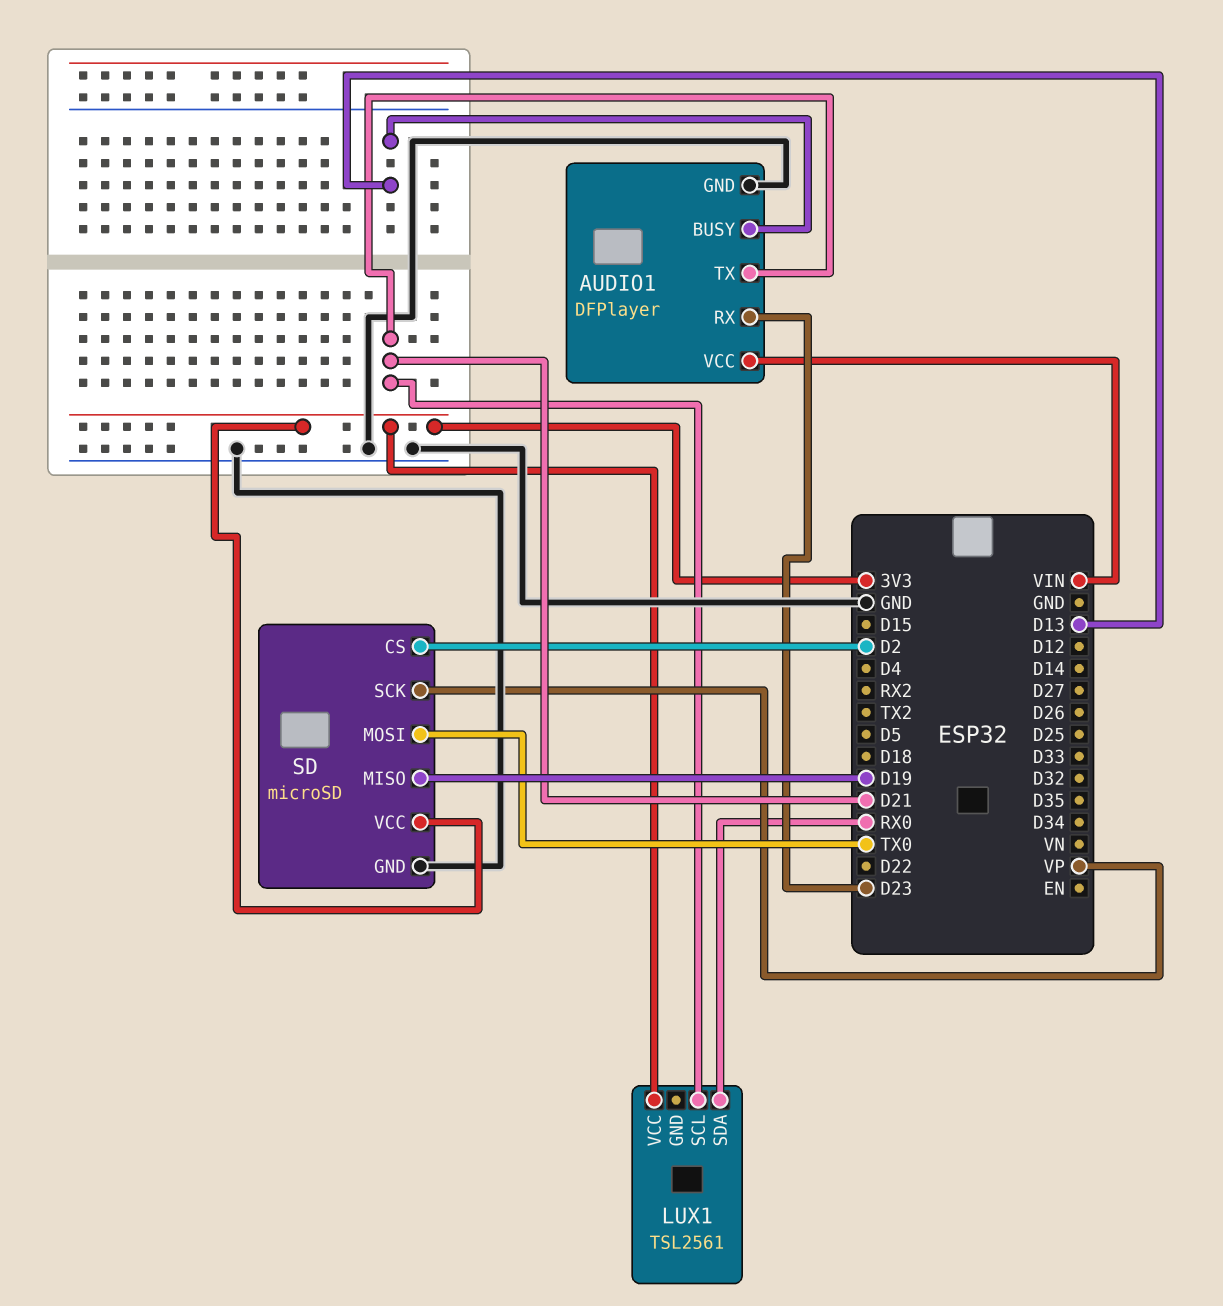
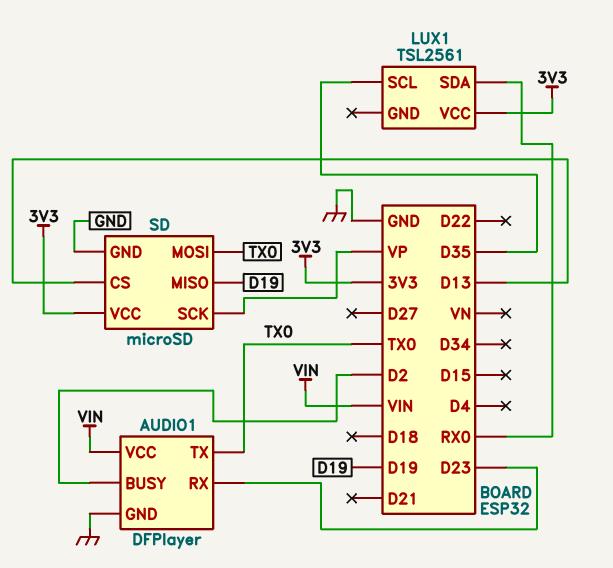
AUDIO1 pin BUSY: D13 -> D2
AUDIO1 pin TX: D21 -> TX0
LUX1 pin SCL: D21 -> D35
SD pin CS: D2 -> D13

